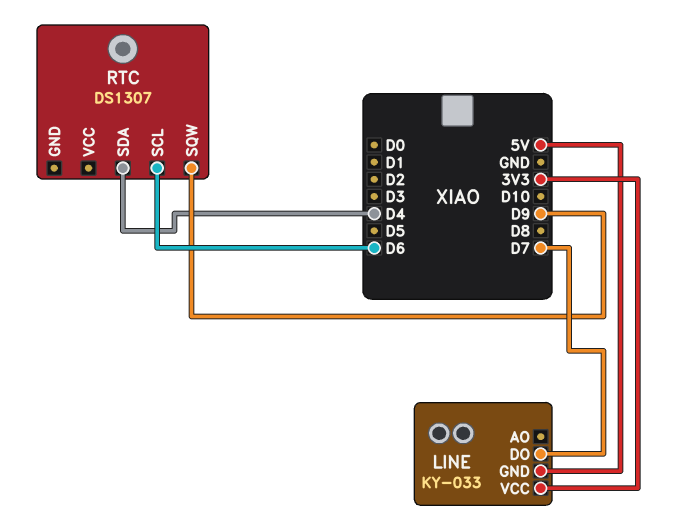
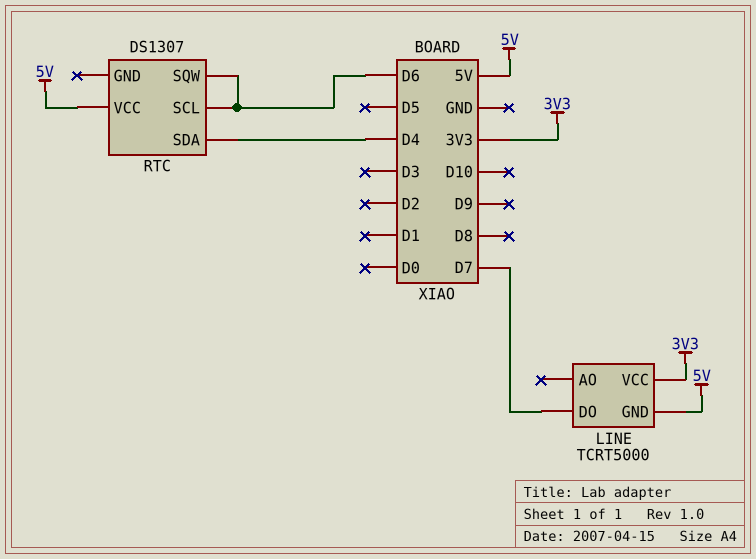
LINE: KY-033 -> TCRT5000
RTC pin SQW: D9 -> D6
RTC pin VCC: none -> 5V

